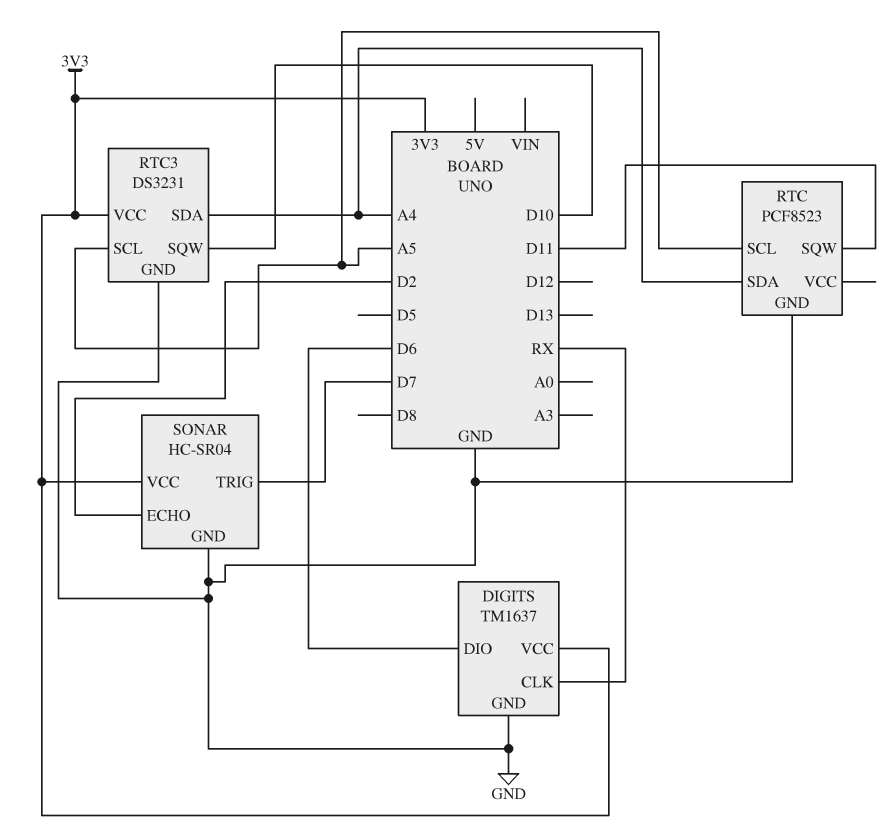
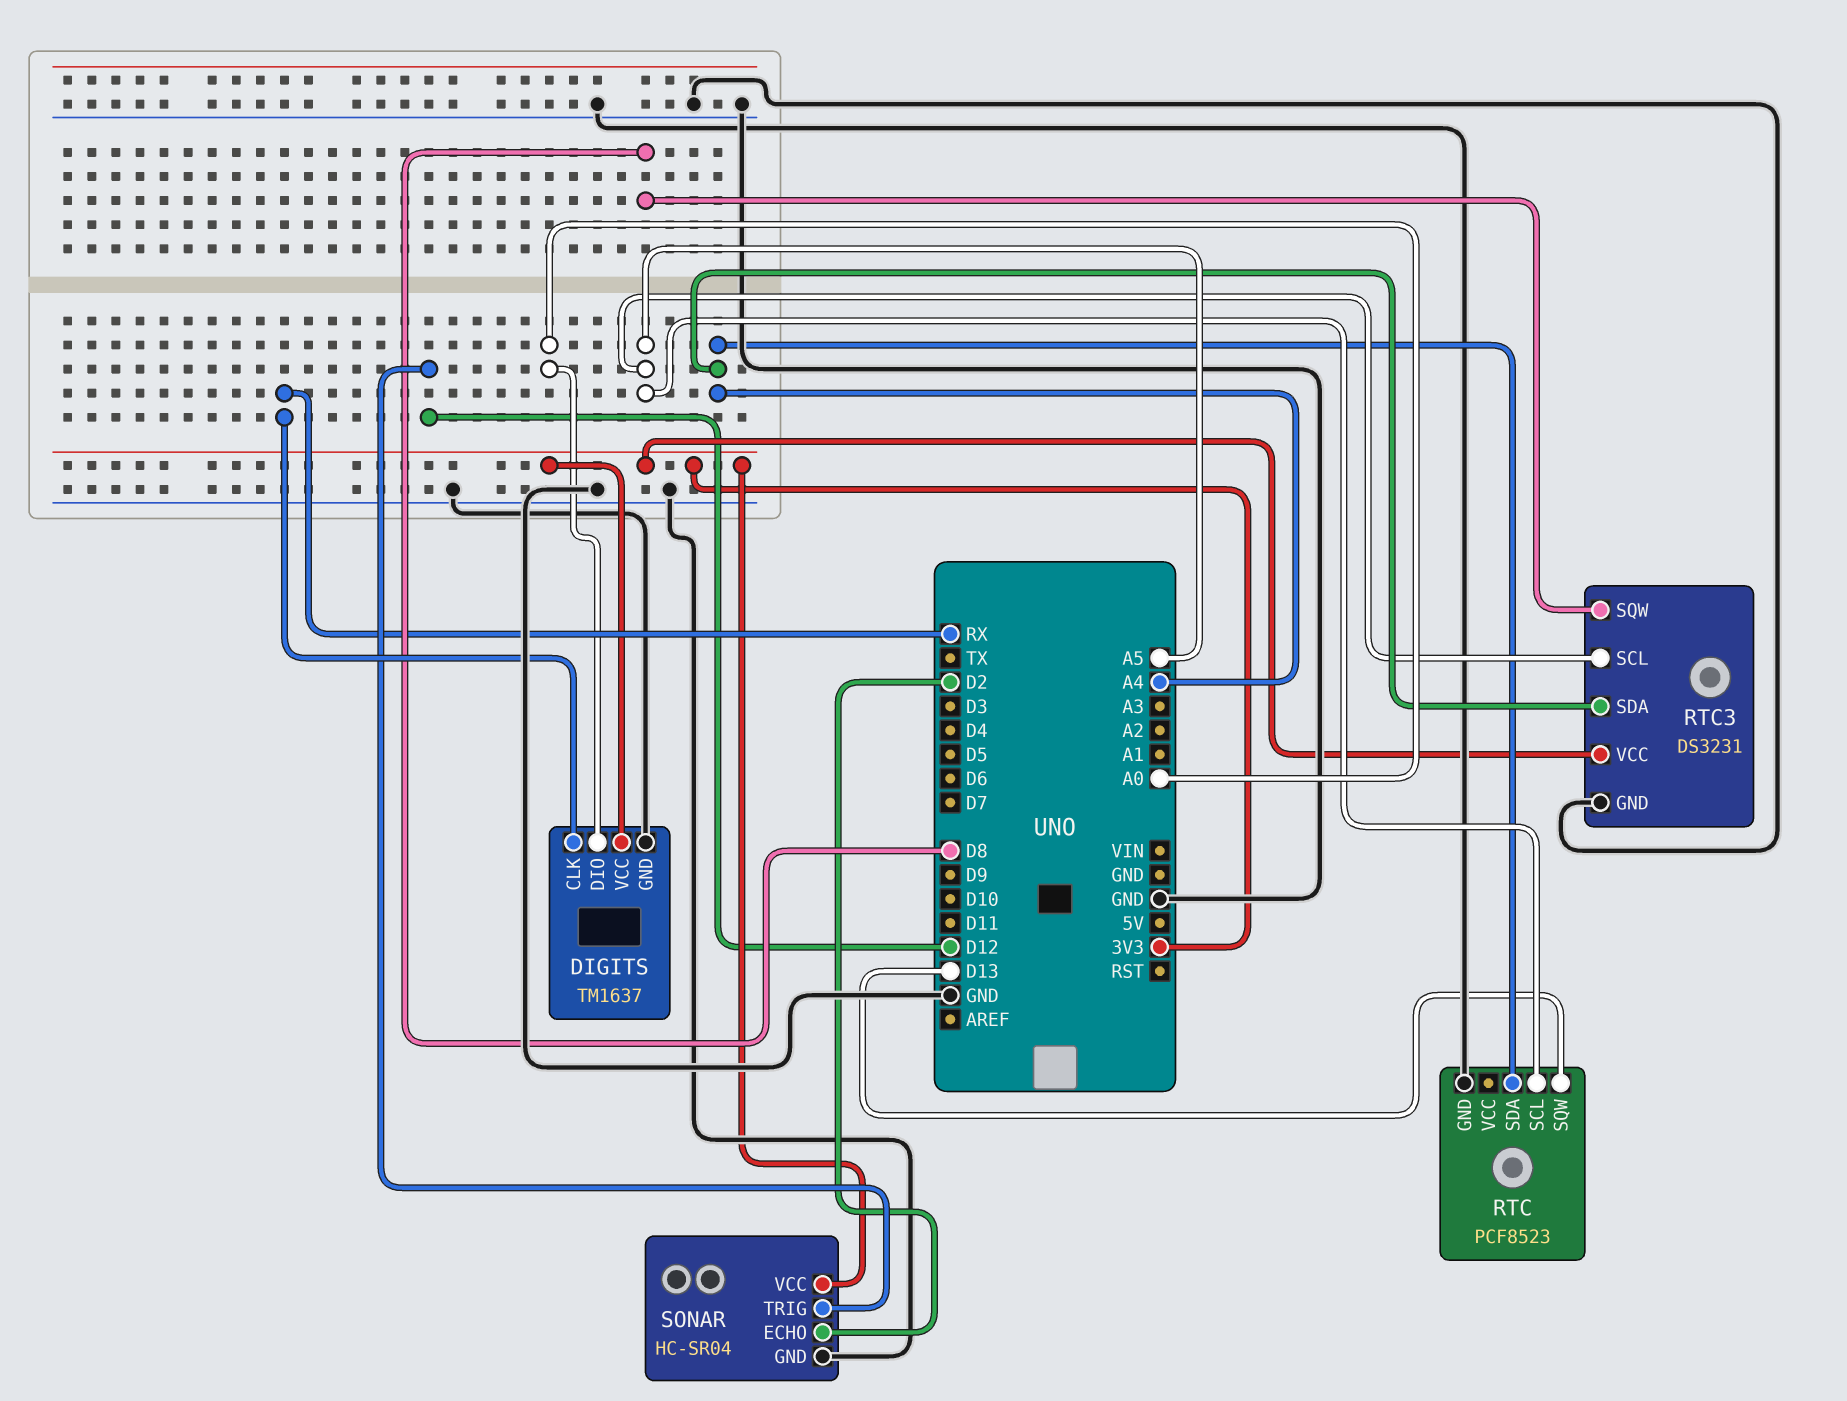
DIGITS pin DIO: D6 -> A0
RTC pin SQW: D11 -> D13
RTC3 pin SQW: D10 -> D8
SONAR pin TRIG: D7 -> D12

